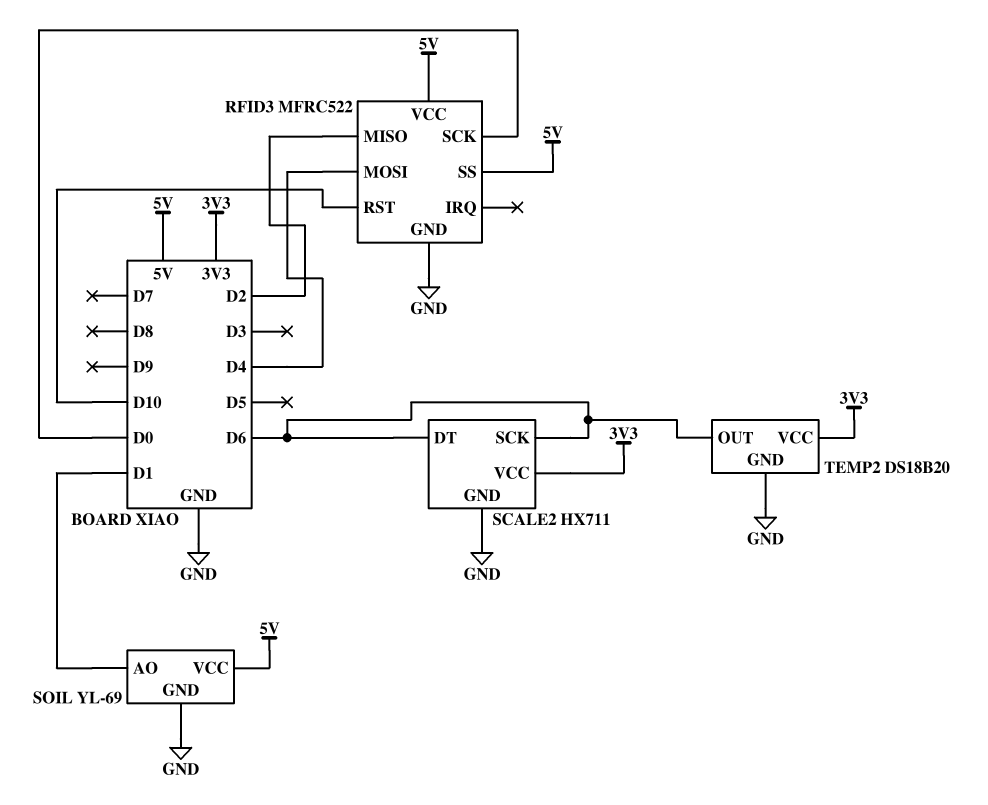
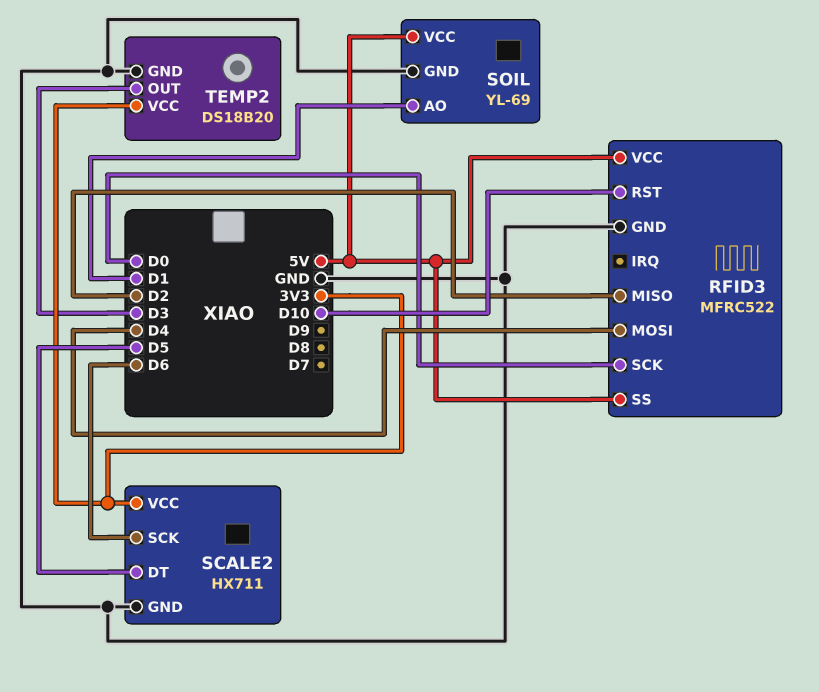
SCALE2 pin DT: D6 -> D5
TEMP2 pin OUT: D6 -> D3

